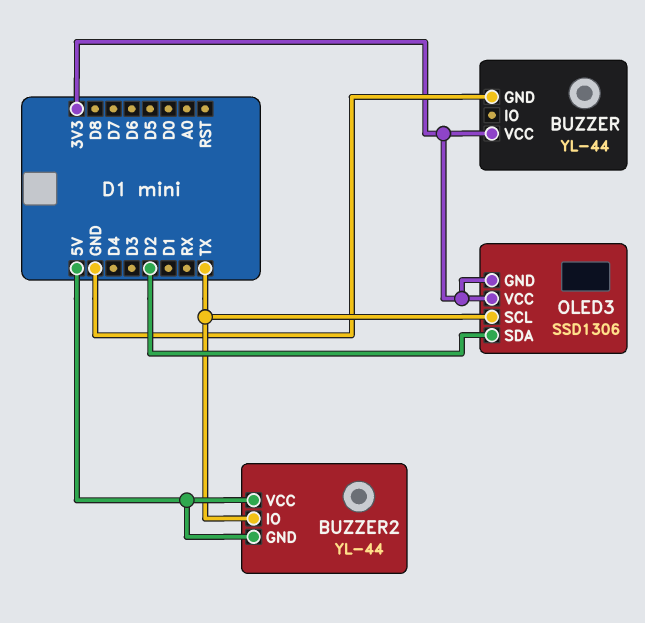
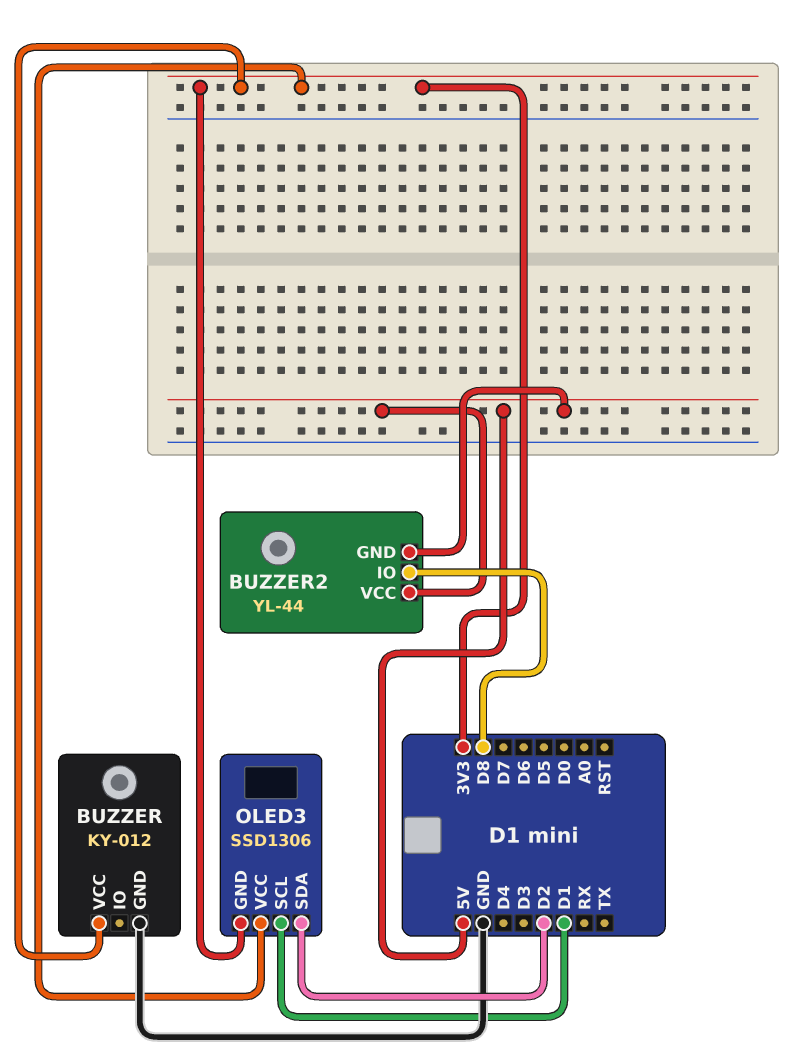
BUZZER: YL-44 -> KY-012
BUZZER2 pin IO: TX -> D8
OLED3 pin SCL: TX -> D1

